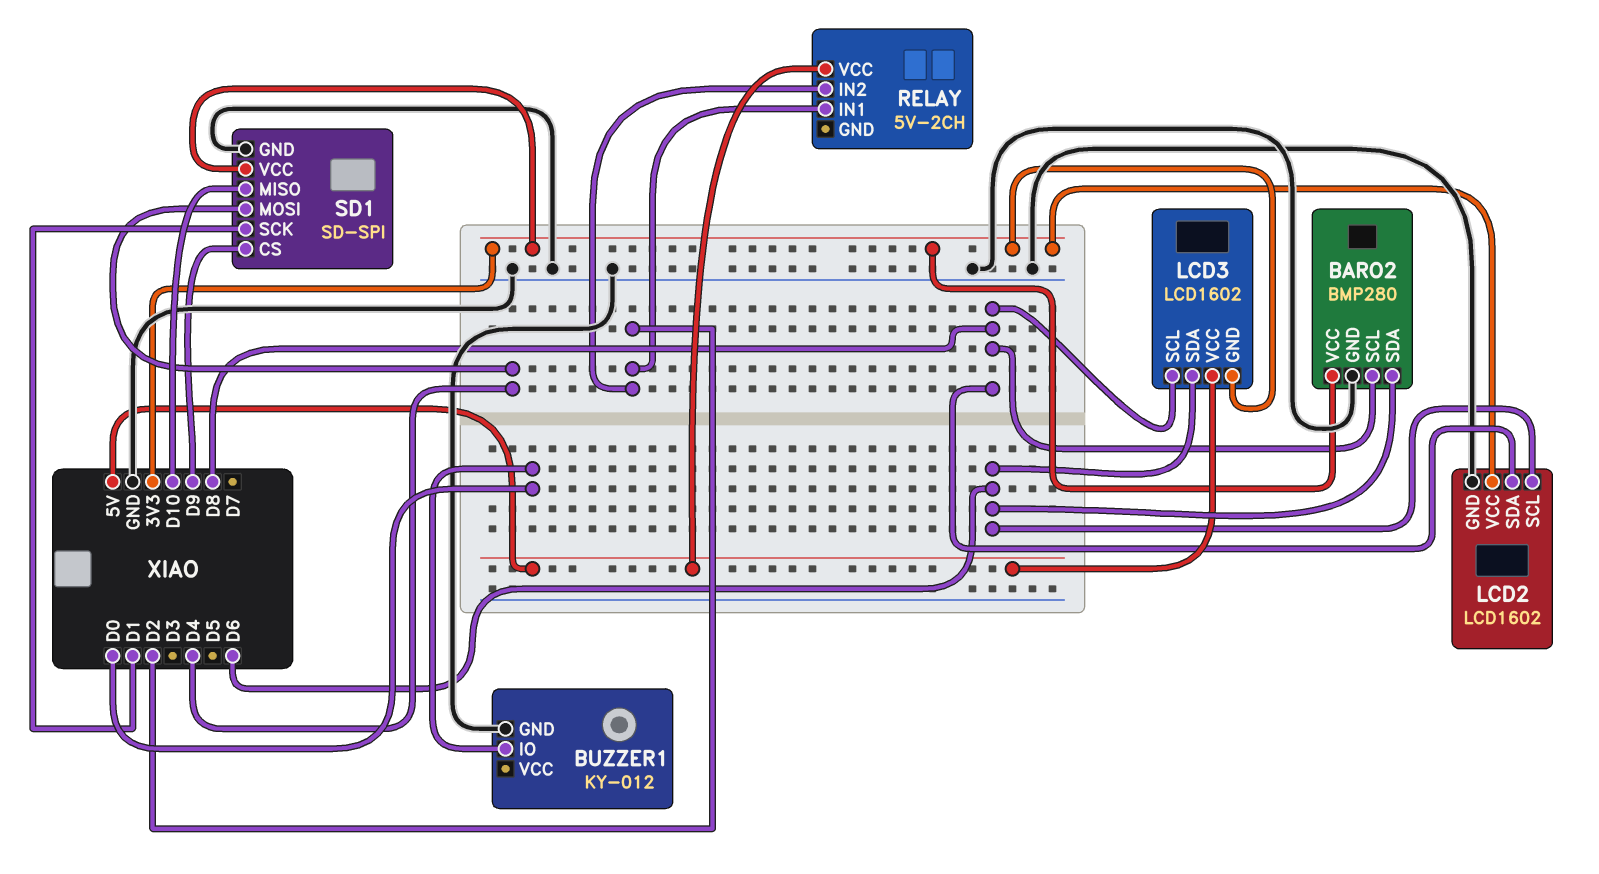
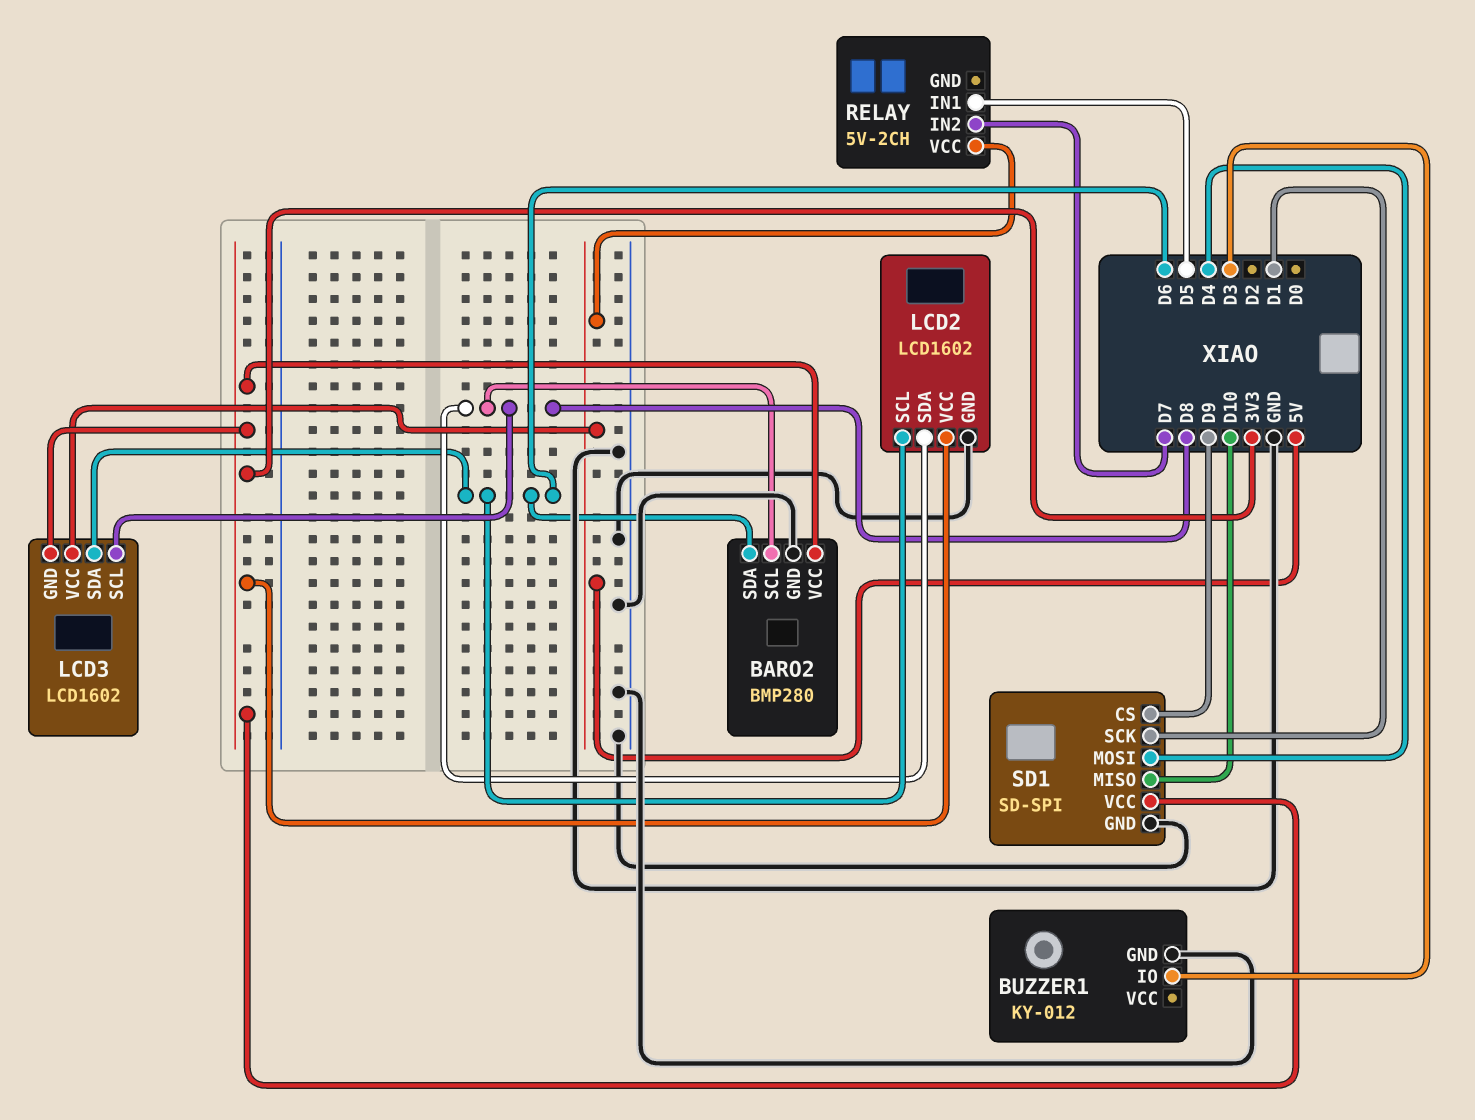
BUZZER1 pin IO: D0 -> D3
RELAY pin IN1: D2 -> D5
RELAY pin IN2: D2 -> D7

